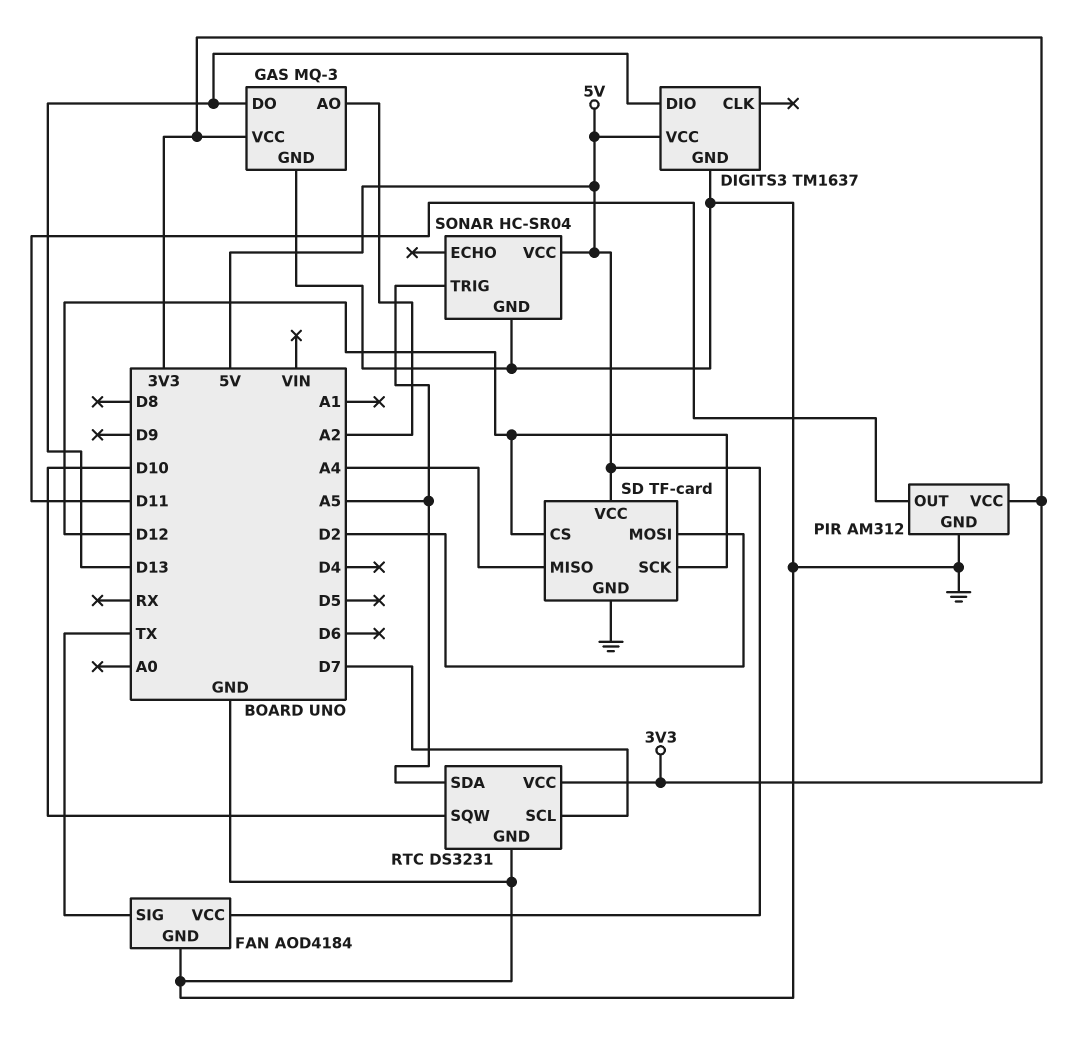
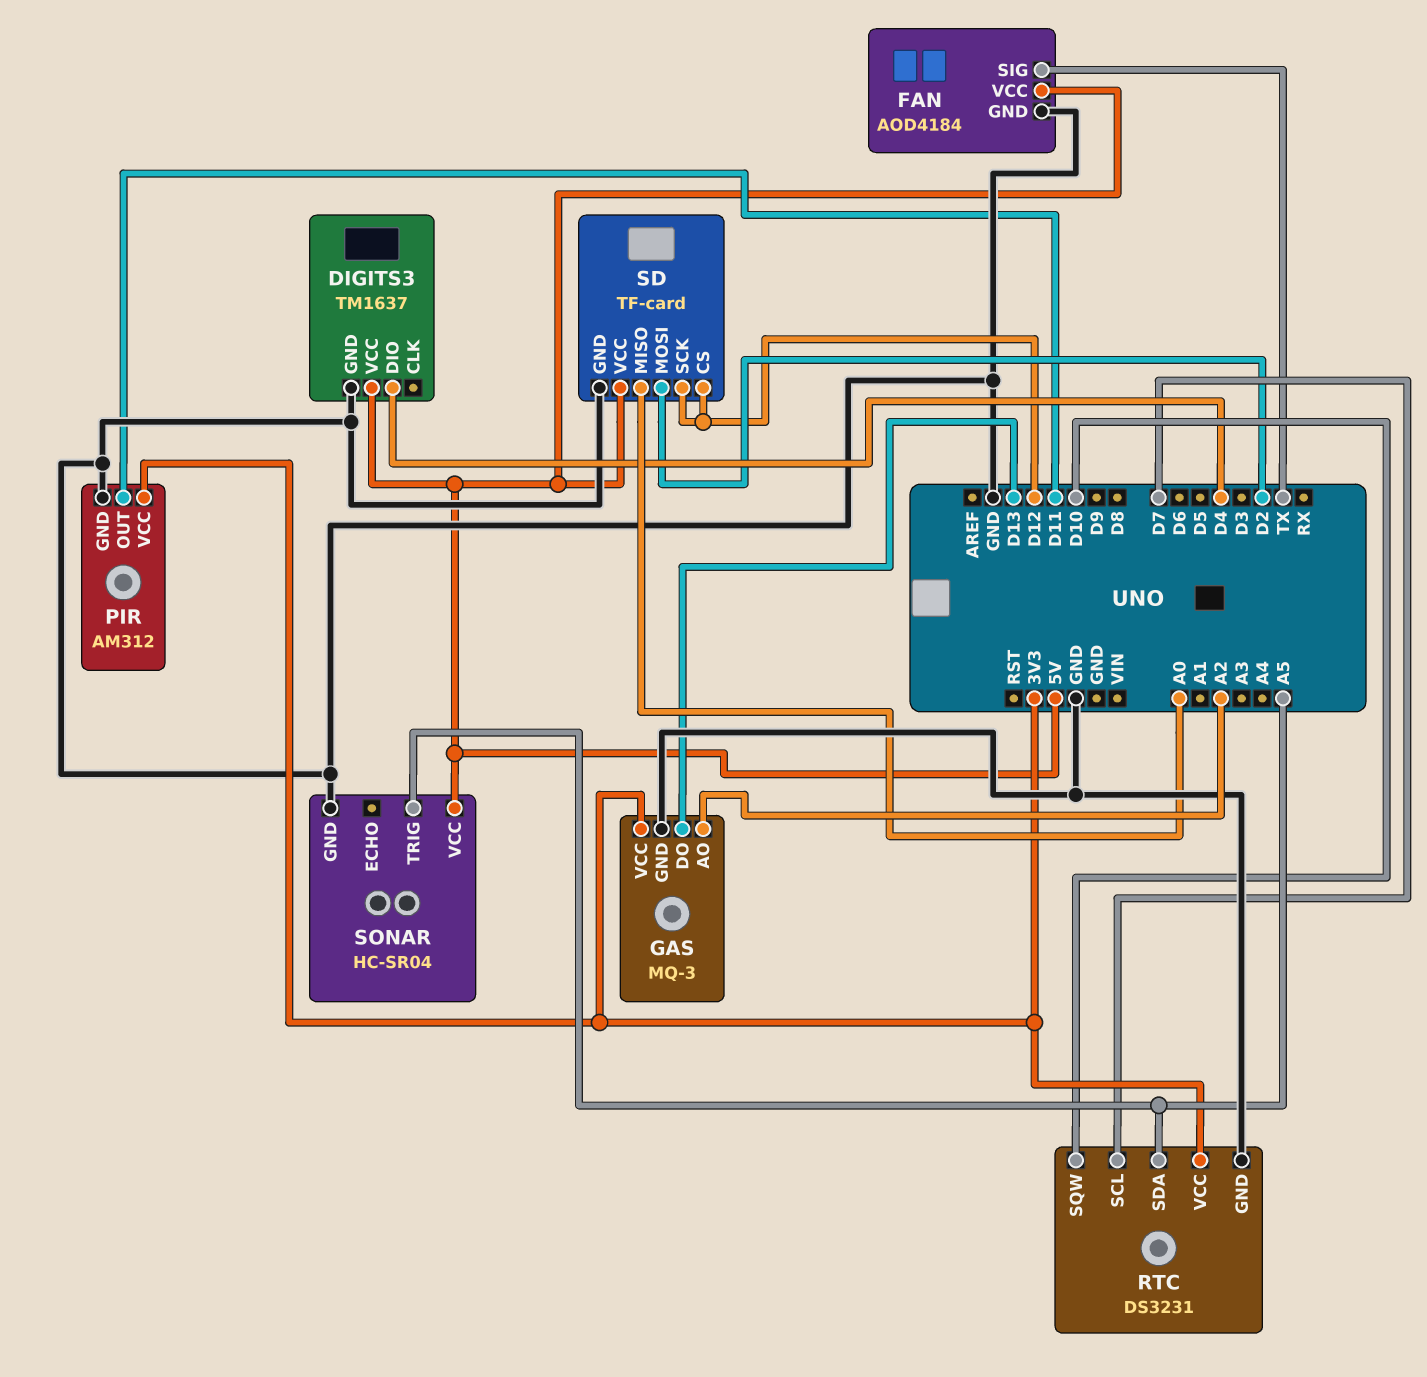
DIGITS3 pin DIO: D13 -> D4
SD pin MISO: A4 -> A0

